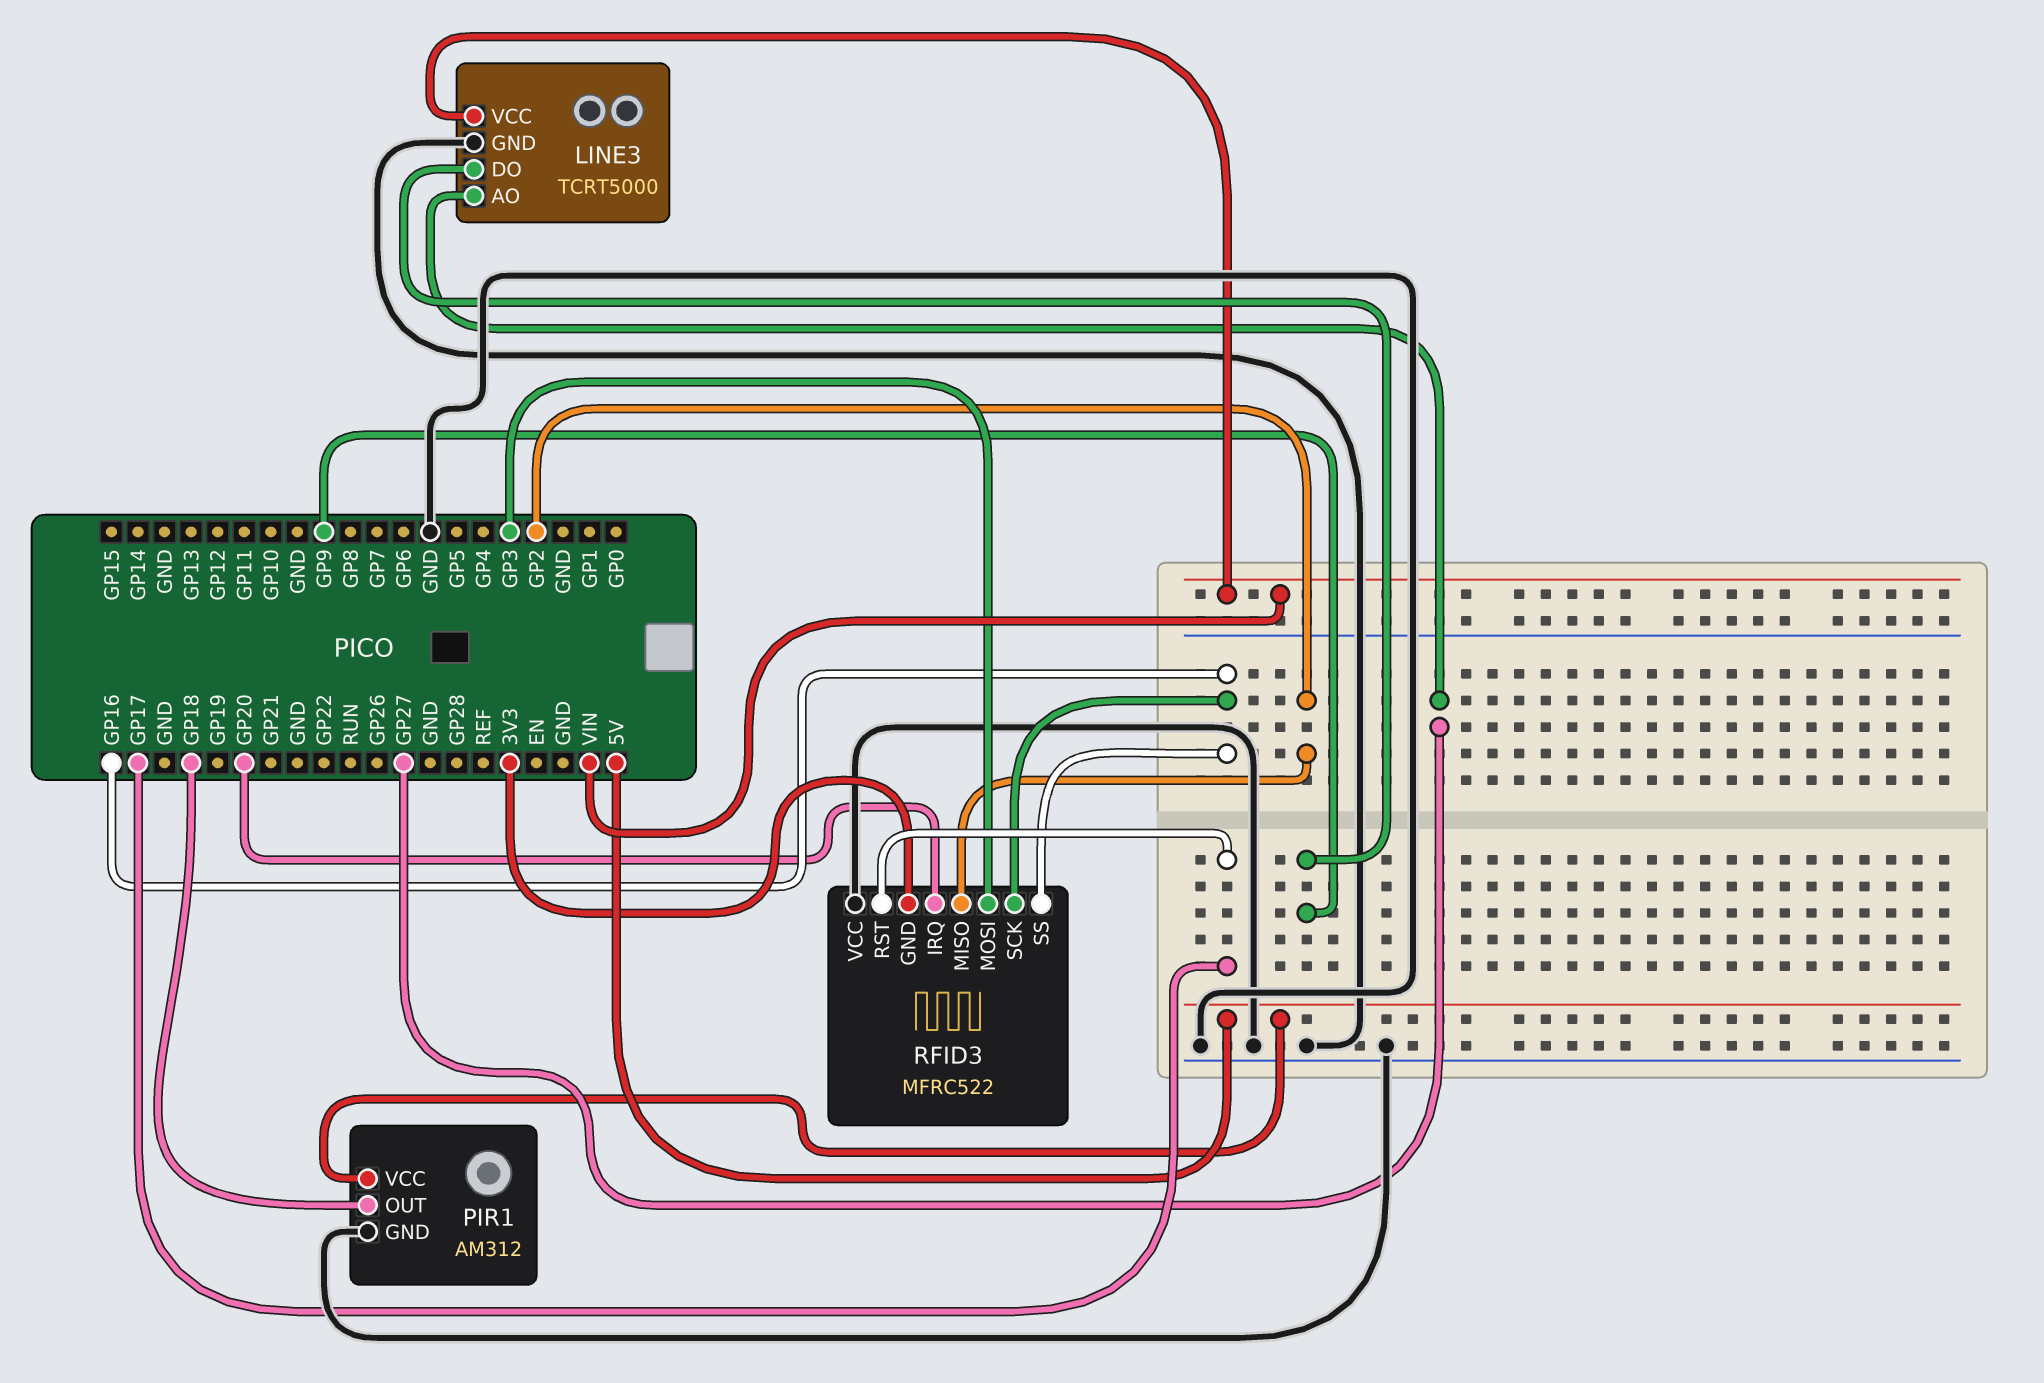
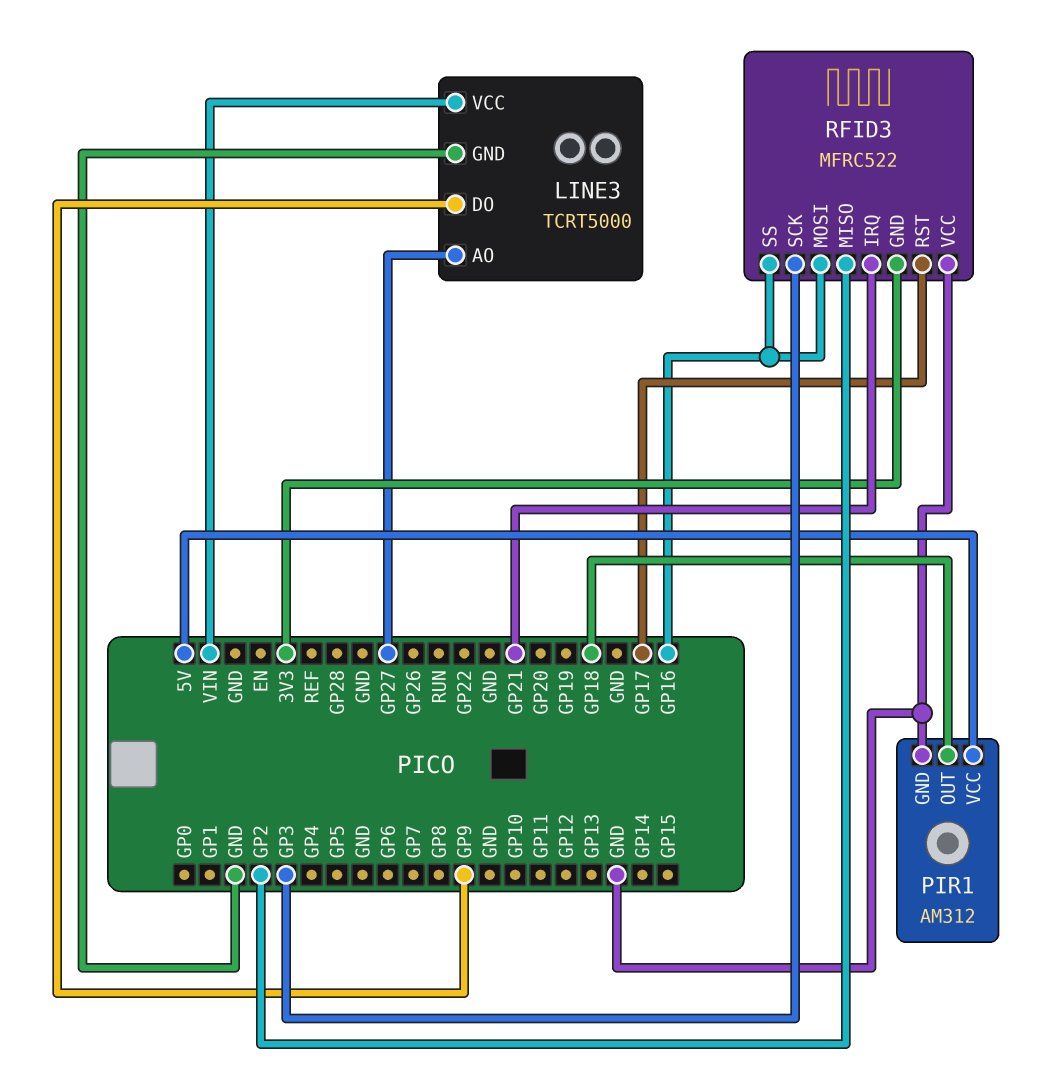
RFID3 pin IRQ: GP20 -> GP21
RFID3 pin MOSI: GP3 -> GP16
RFID3 pin SCK: GP16 -> GP3

